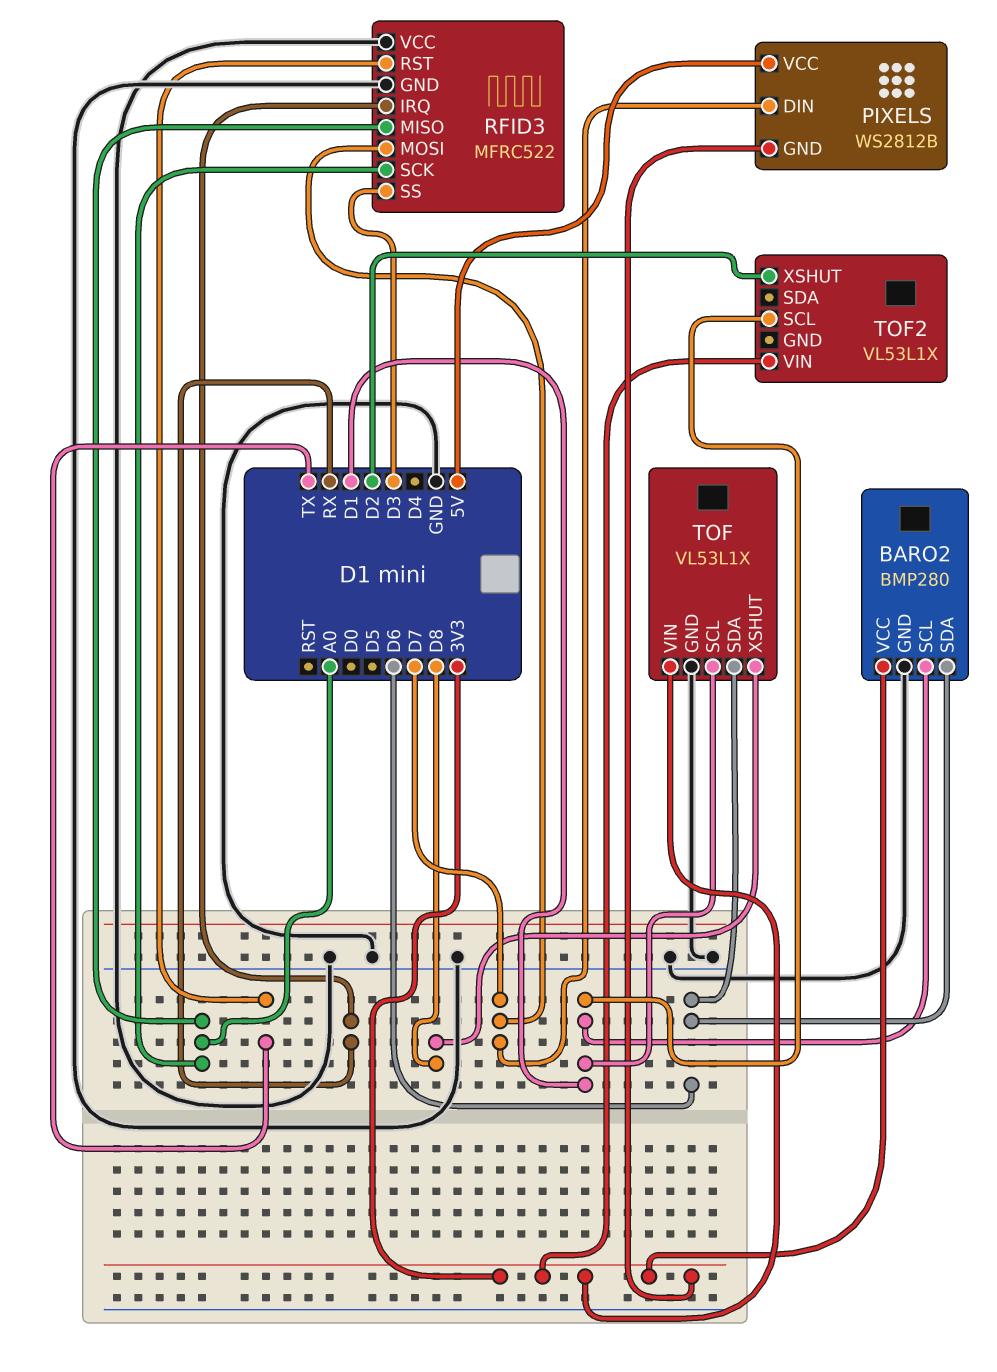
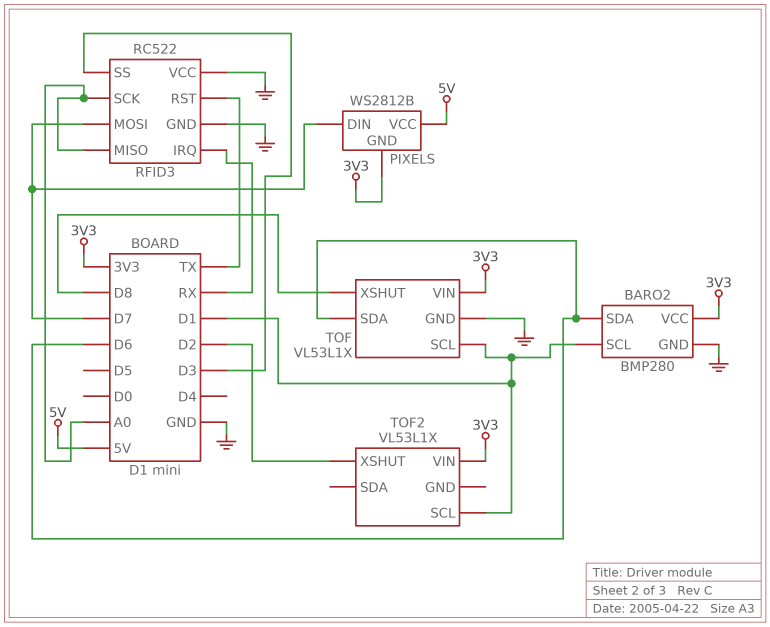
RFID3: MFRC522 -> RC522

